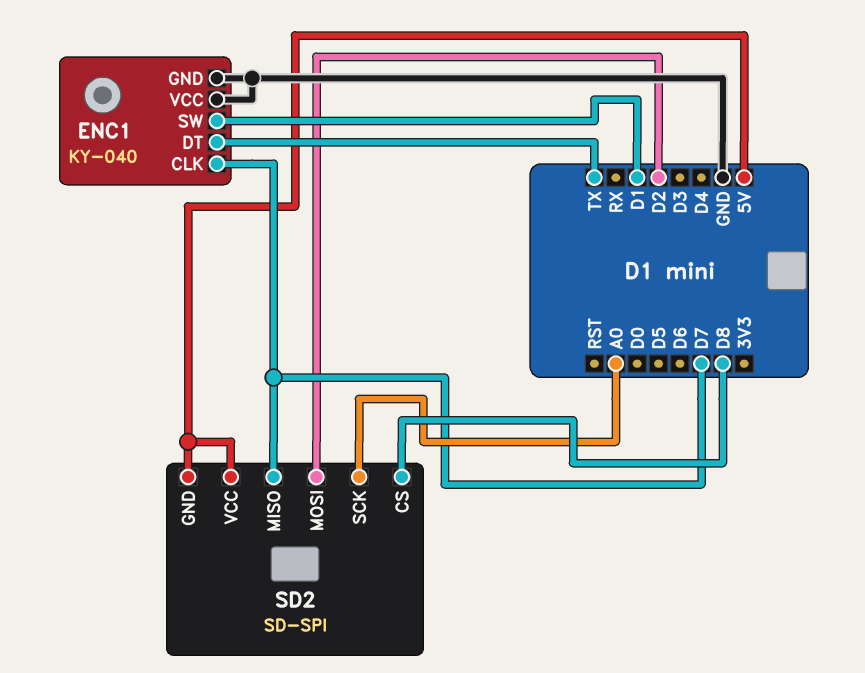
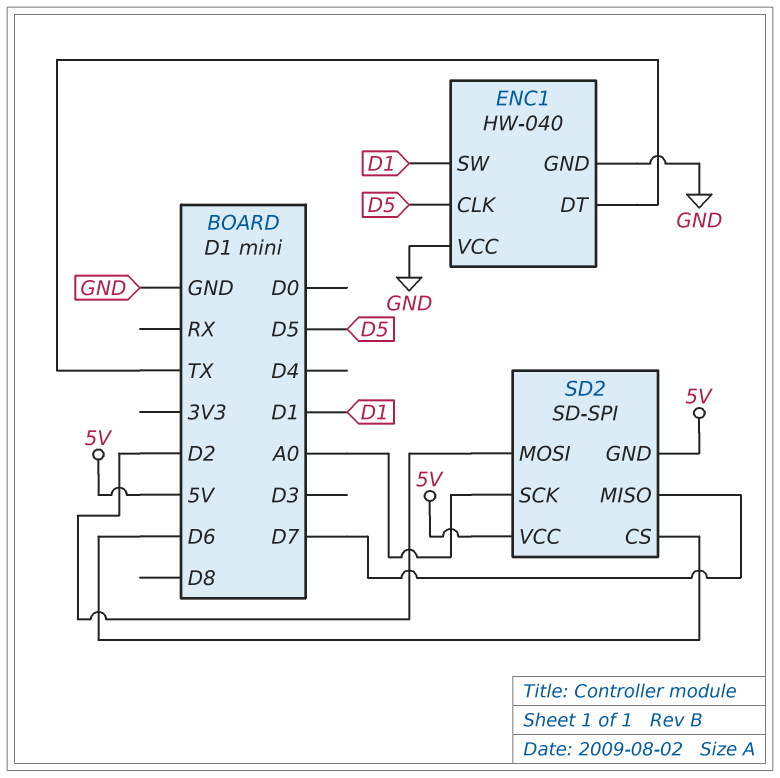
ENC1: KY-040 -> HW-040
ENC1 pin CLK: D7 -> D5
SD2 pin CS: D8 -> D6

